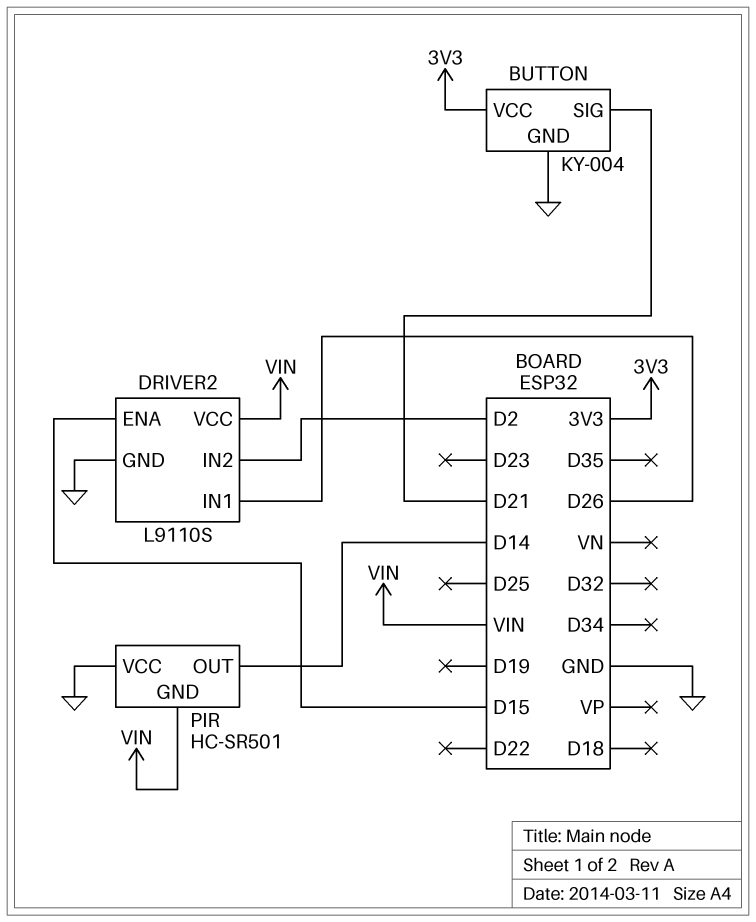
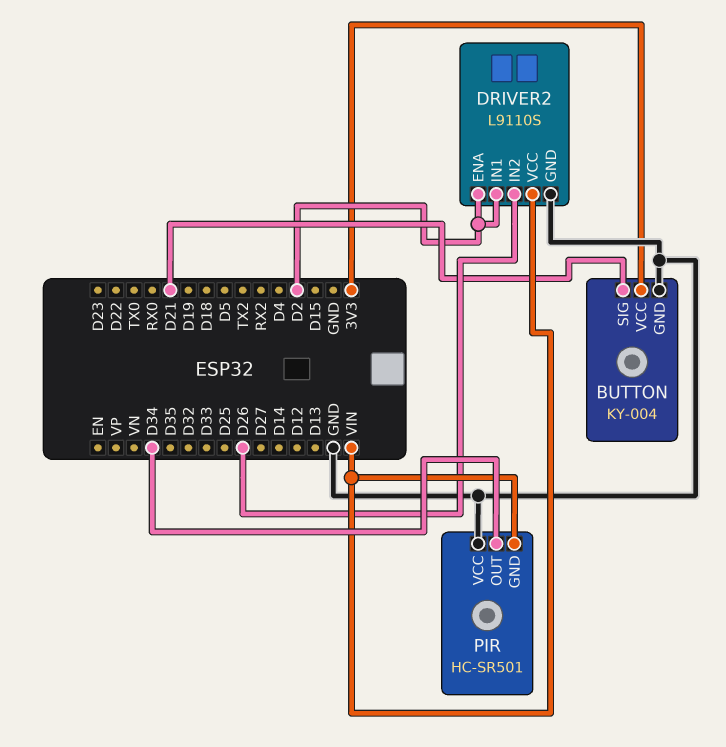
DRIVER2 pin ENA: D15 -> D2
DRIVER2 pin IN1: D26 -> D2
DRIVER2 pin IN2: D2 -> D26
PIR pin OUT: D14 -> D34

